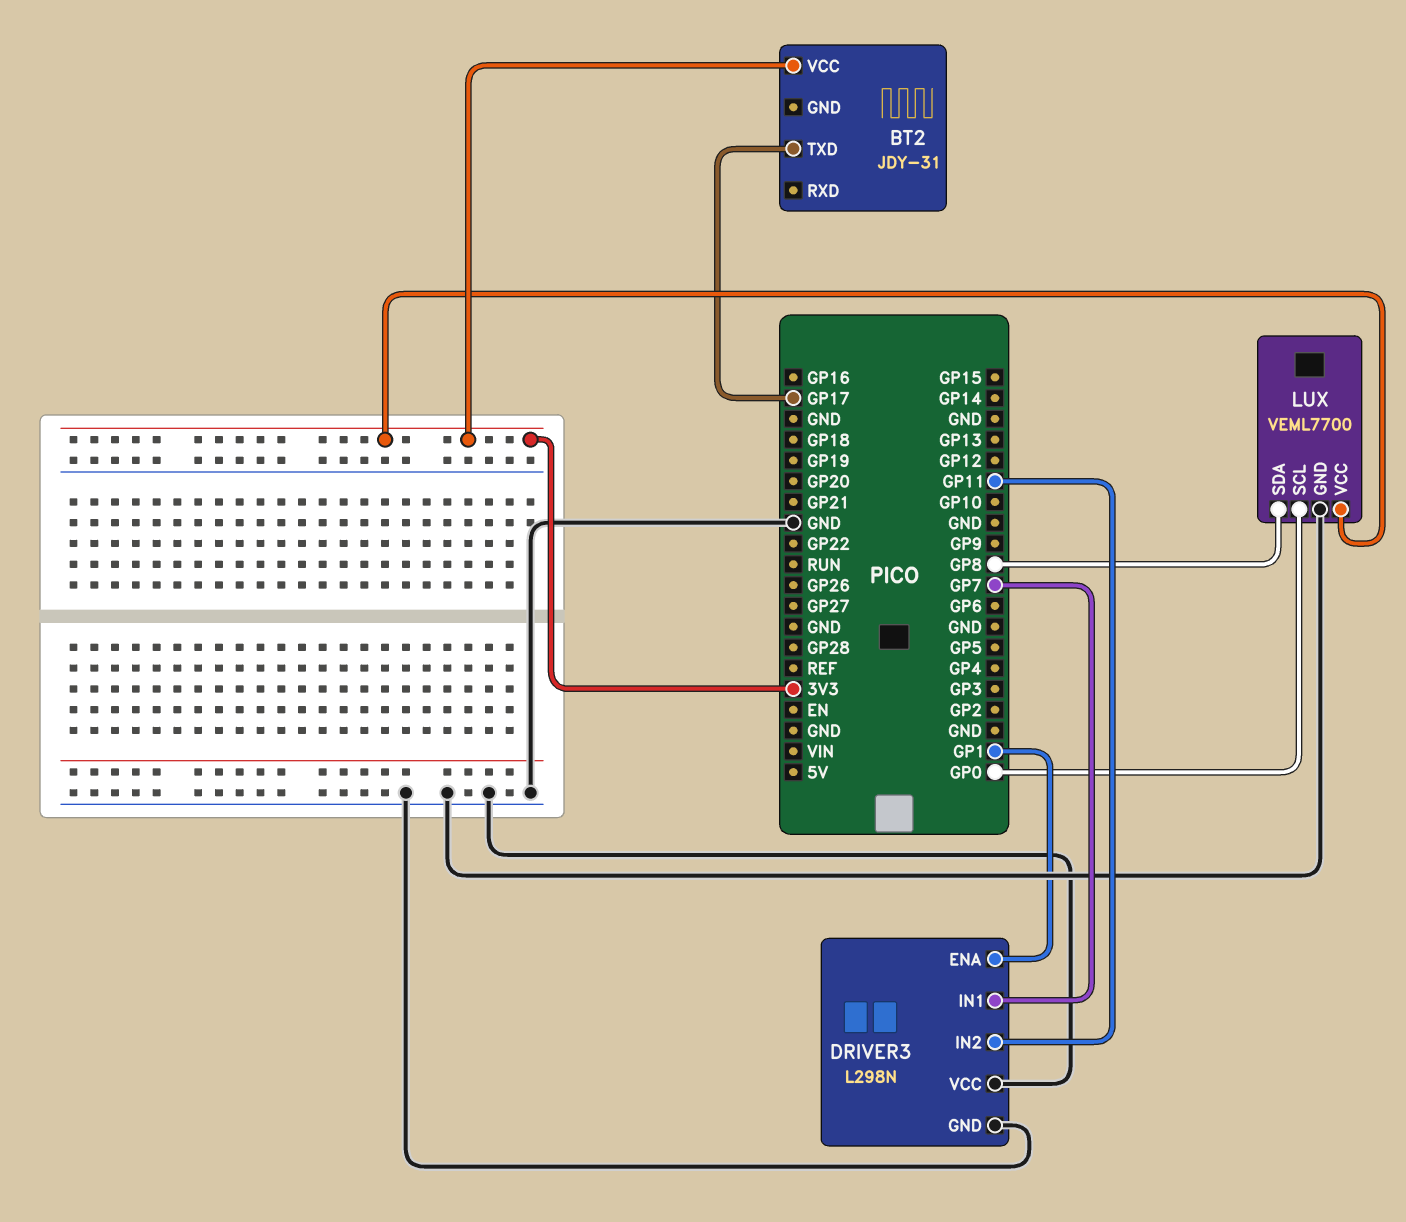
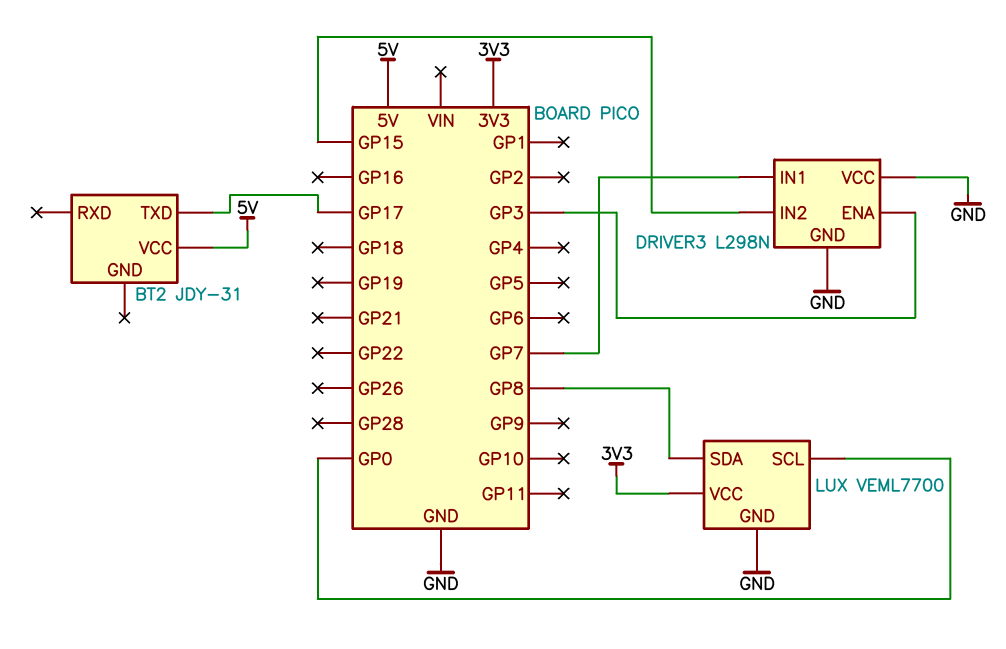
BT2 pin VCC: 3V3 -> 5V
DRIVER3 pin ENA: GP1 -> GP3
DRIVER3 pin IN2: GP11 -> GP15

